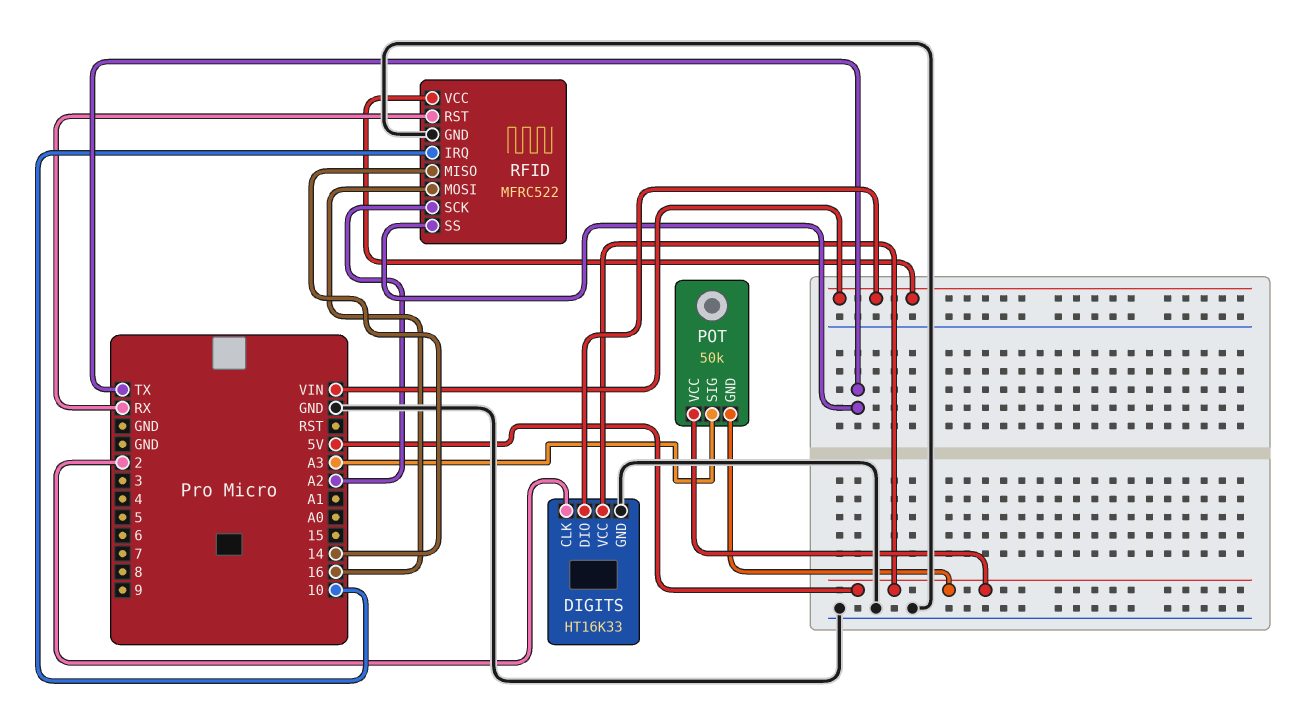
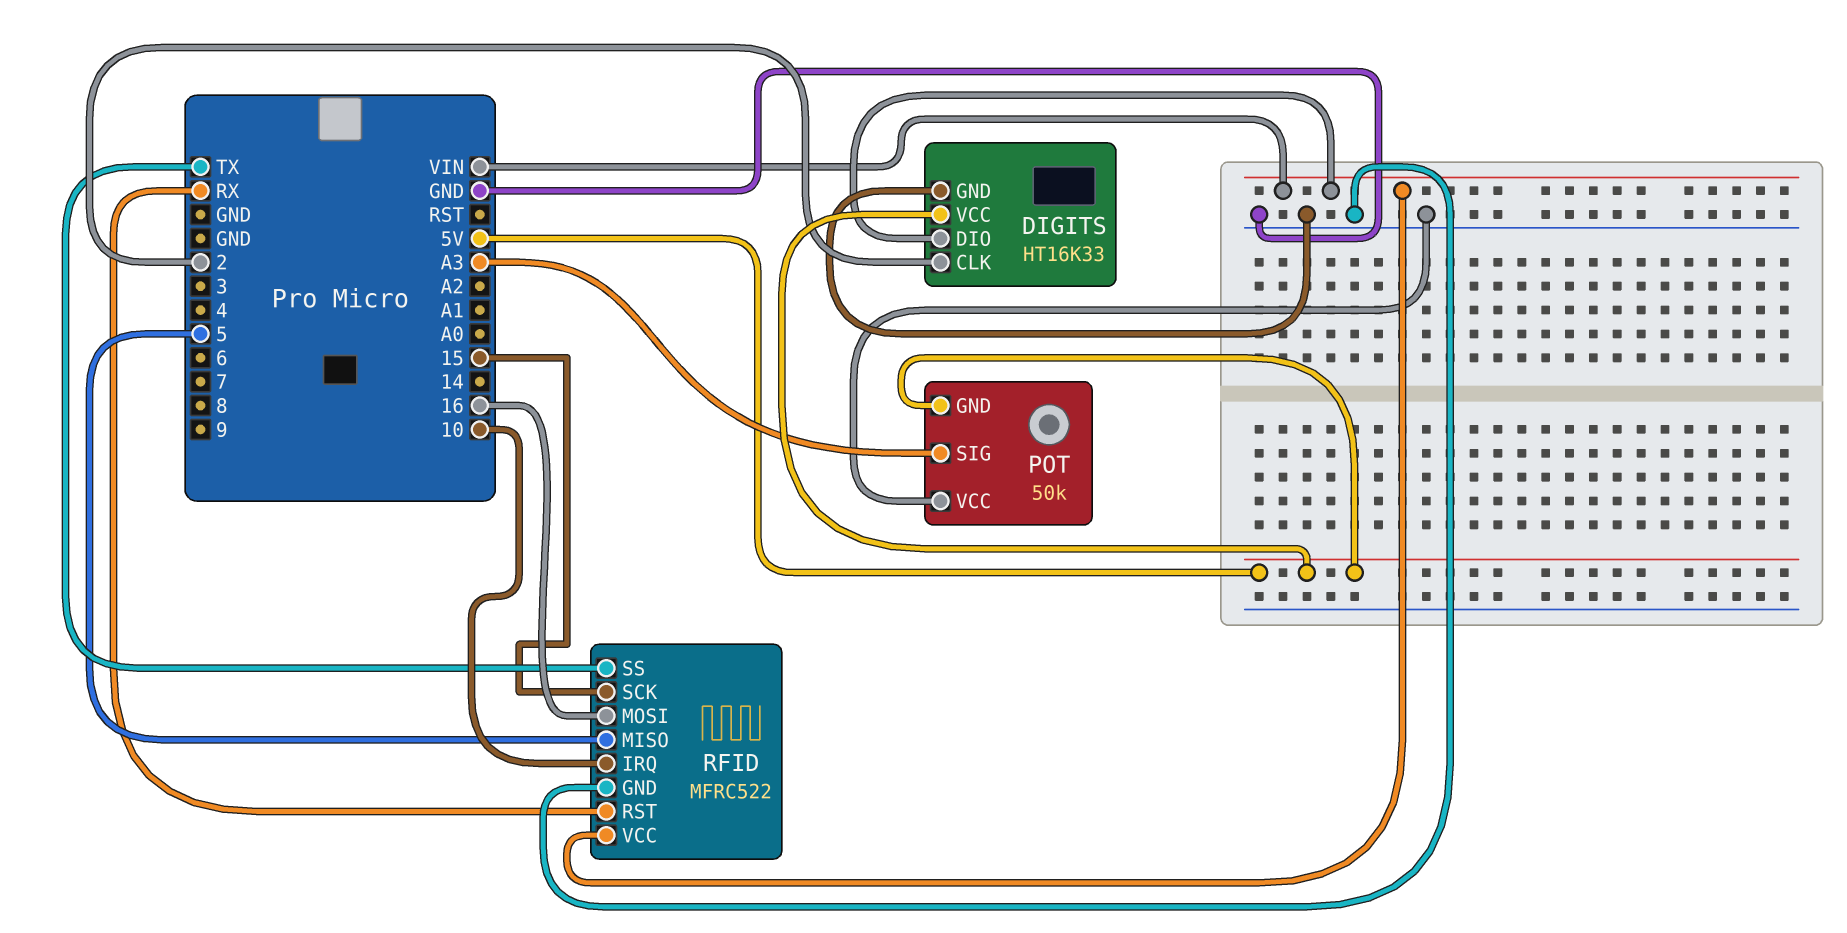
POT pin VCC: 5V -> GND
RFID pin MISO: 14 -> 5
RFID pin SCK: A2 -> 15

